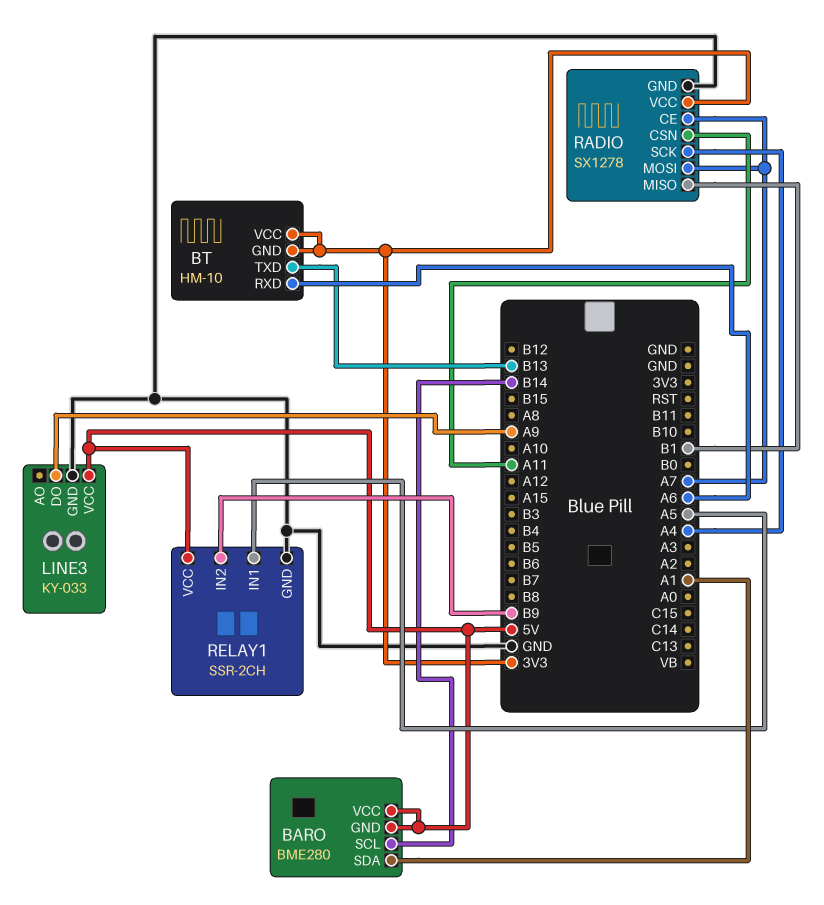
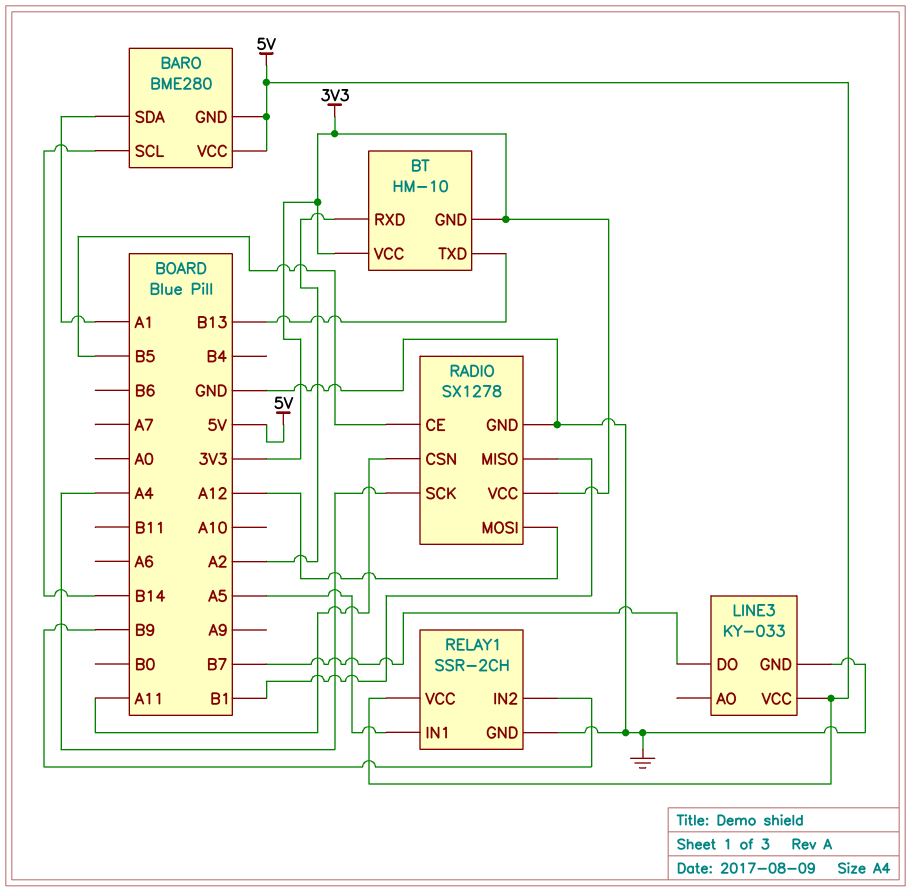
BT pin RXD: A6 -> A2
LINE3 pin DO: A9 -> B7
RADIO pin CE: A7 -> B5
RADIO pin MOSI: A7 -> A12

